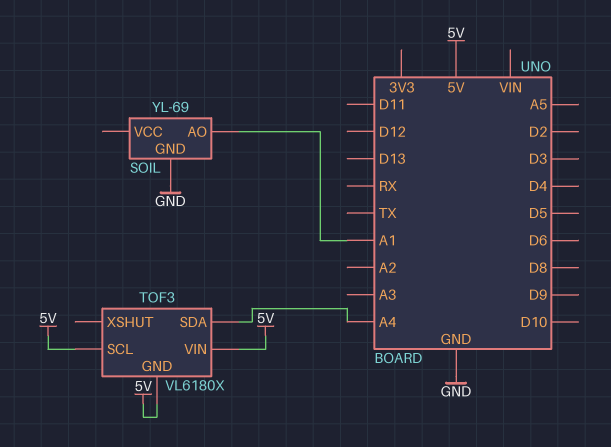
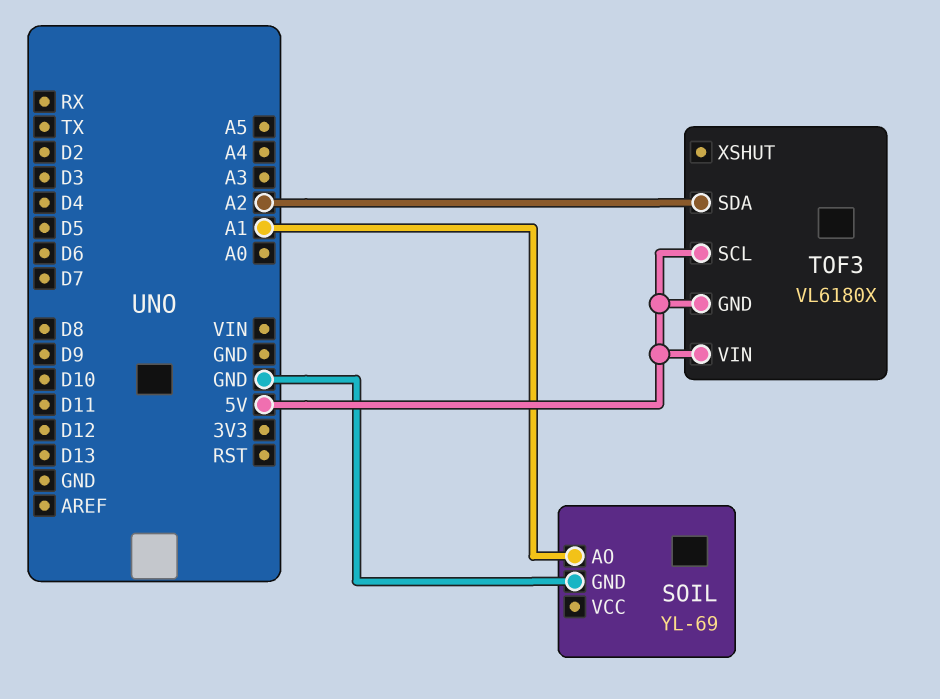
TOF3 pin SDA: A4 -> A2

